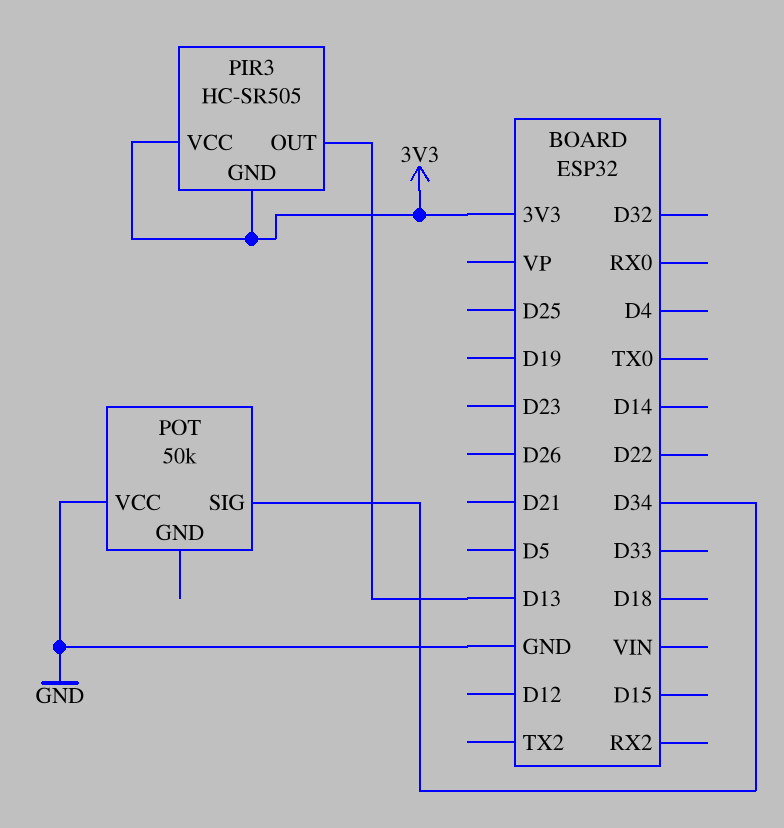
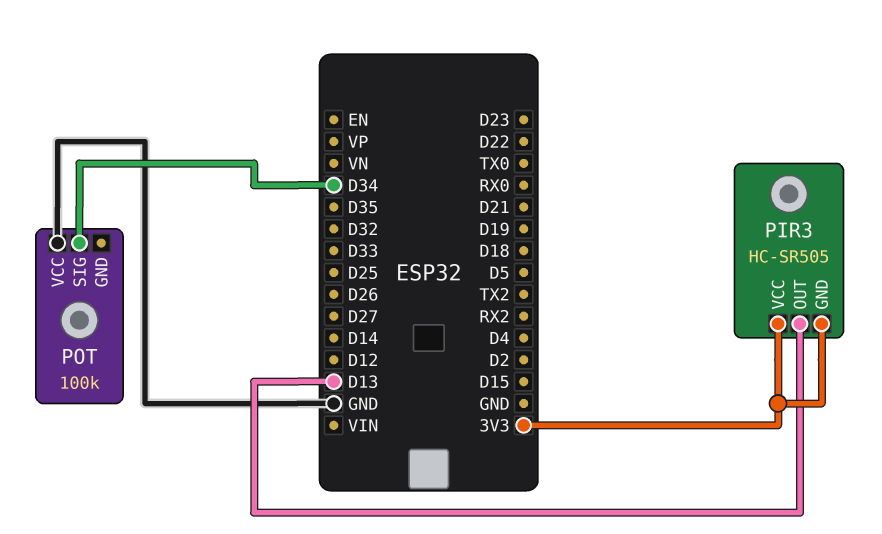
POT: 50k -> 100k

